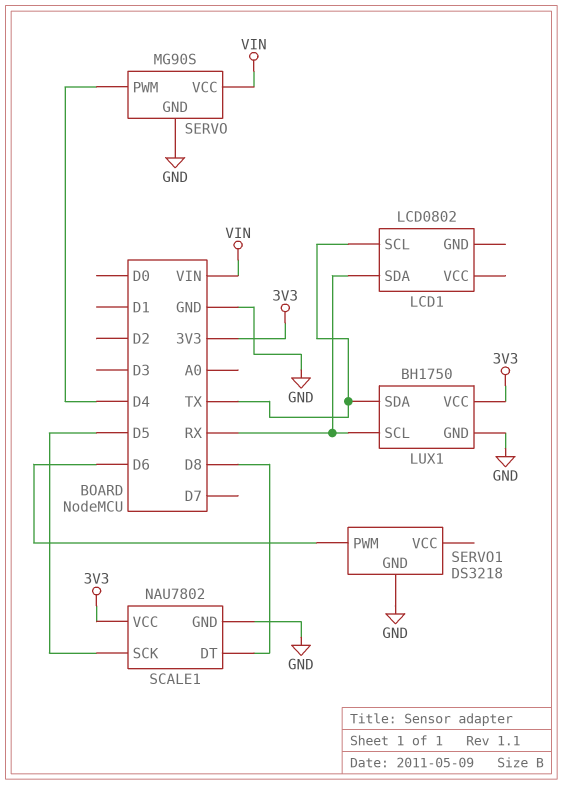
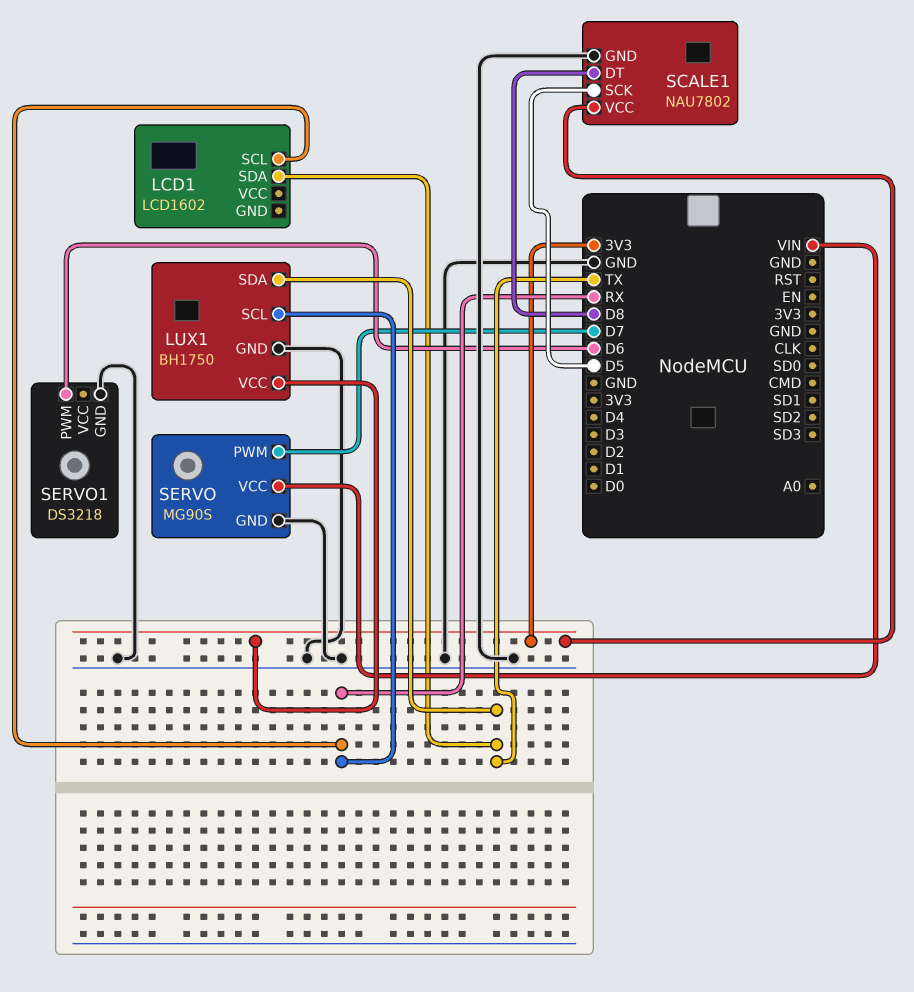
LCD1: LCD0802 -> LCD1602
LCD1 pin SCL: TX -> RX
LCD1 pin SDA: RX -> TX
SERVO pin PWM: D4 -> D7

